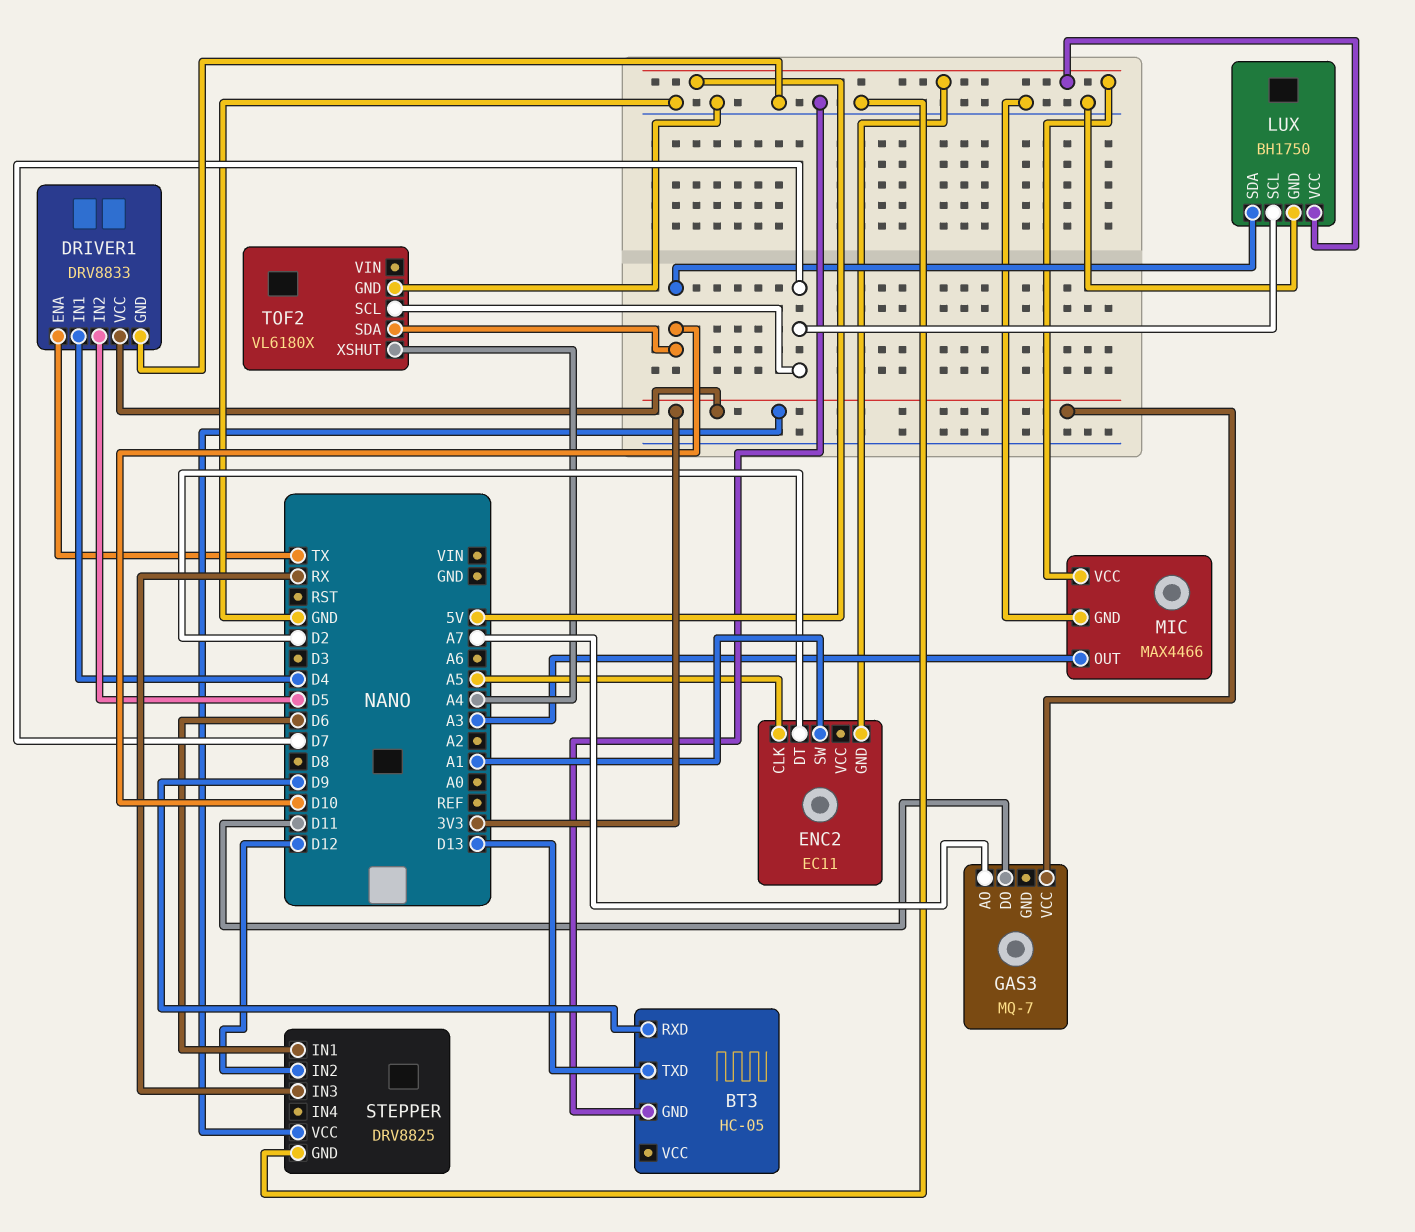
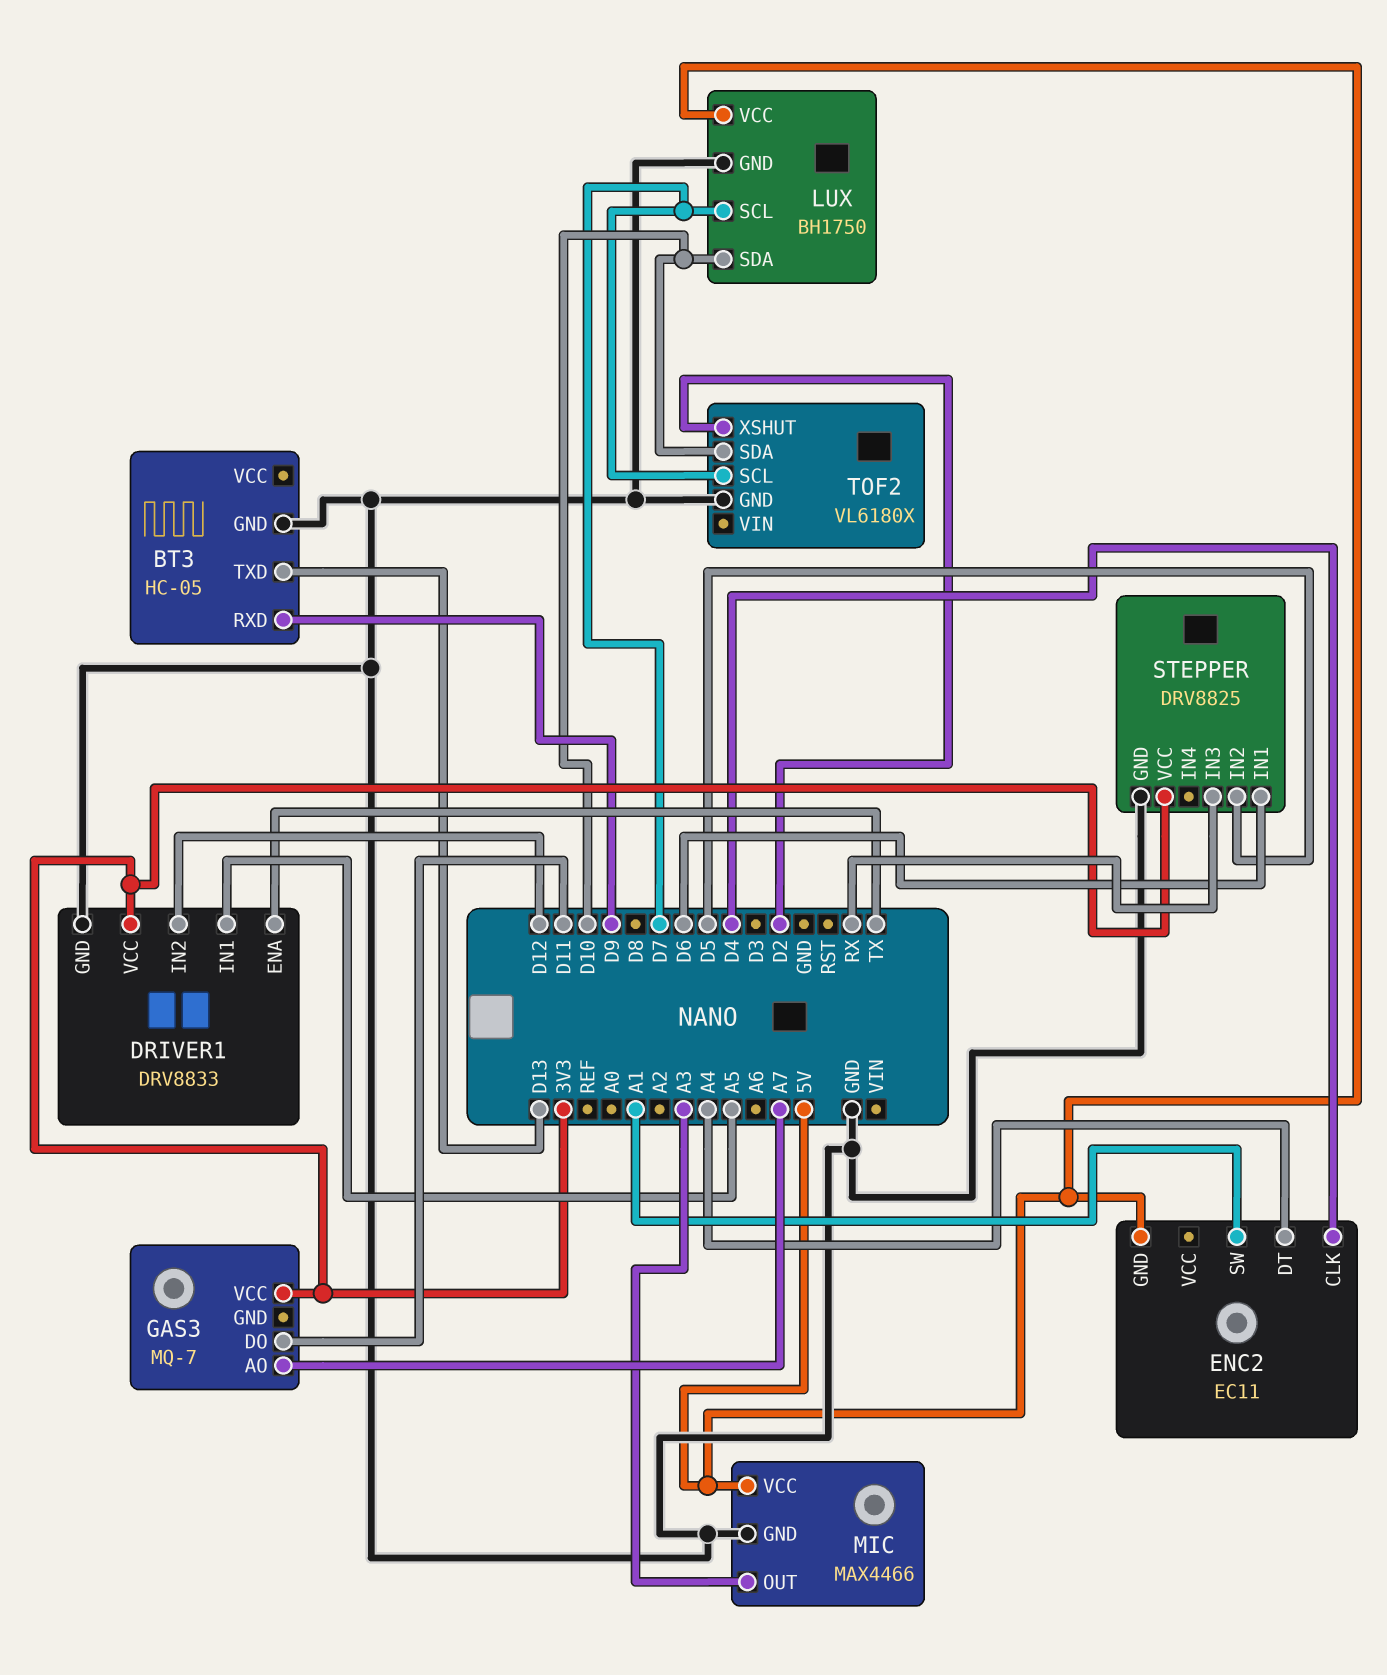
DRIVER1 pin IN1: D4 -> A5
DRIVER1 pin IN2: D5 -> D12
ENC2 pin CLK: A5 -> D4
ENC2 pin DT: D2 -> A4
STEPPER pin IN2: D12 -> D5
TOF2 pin XSHUT: A4 -> D2

